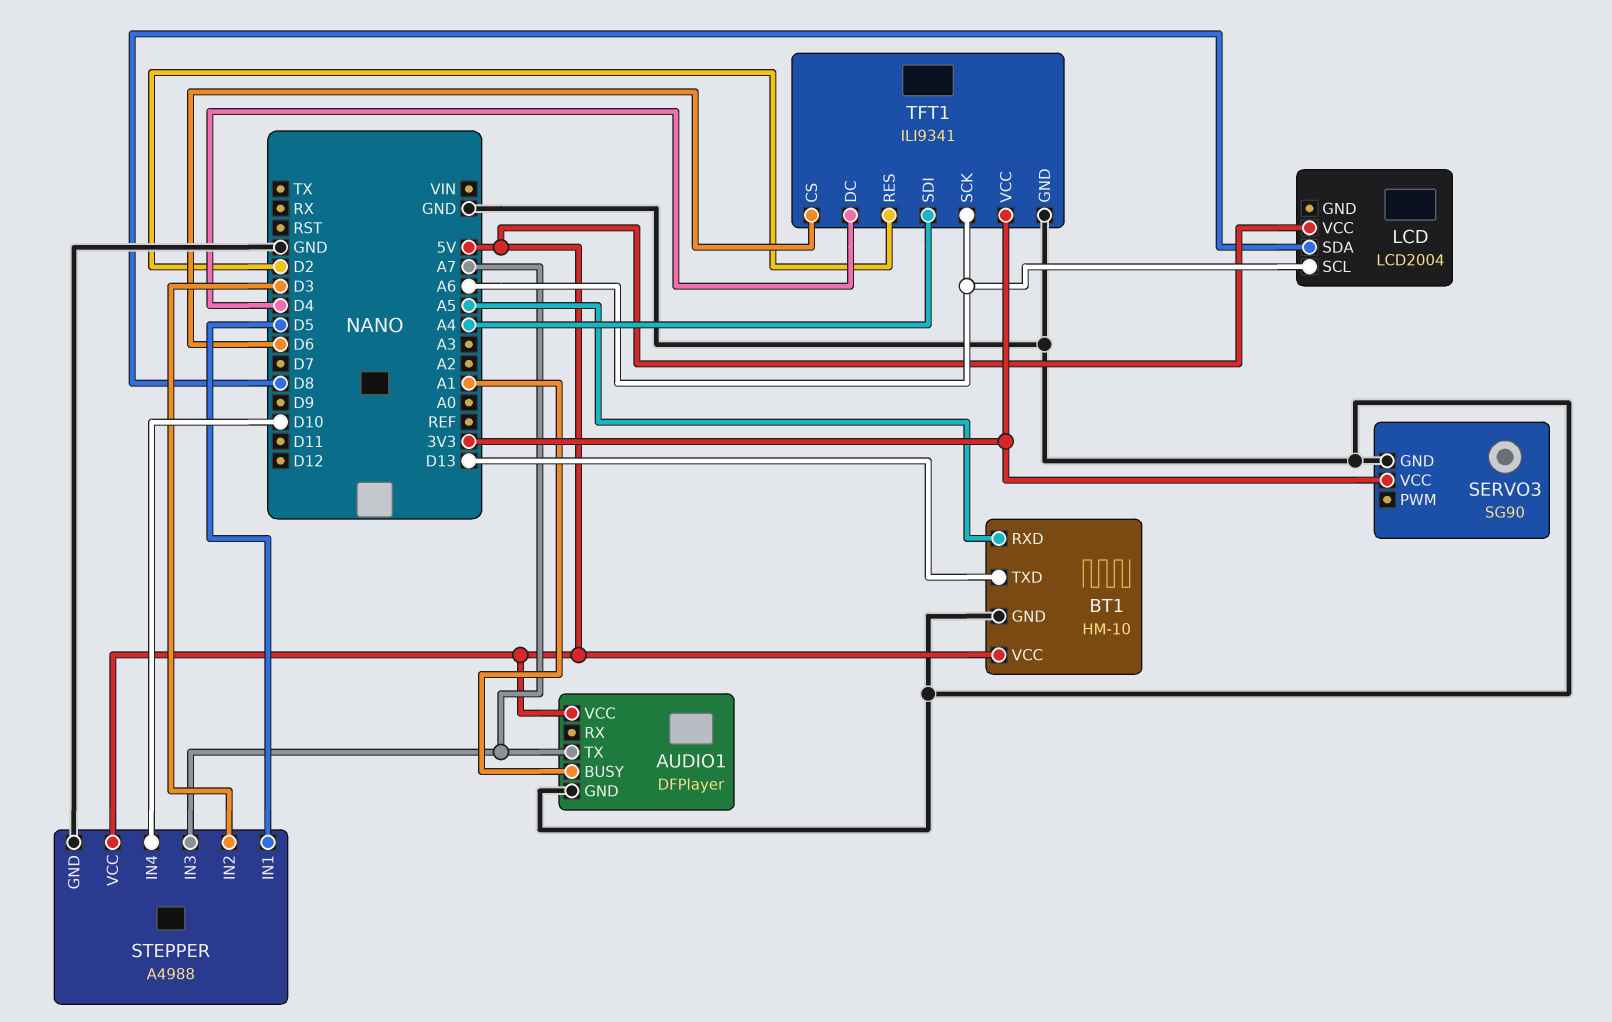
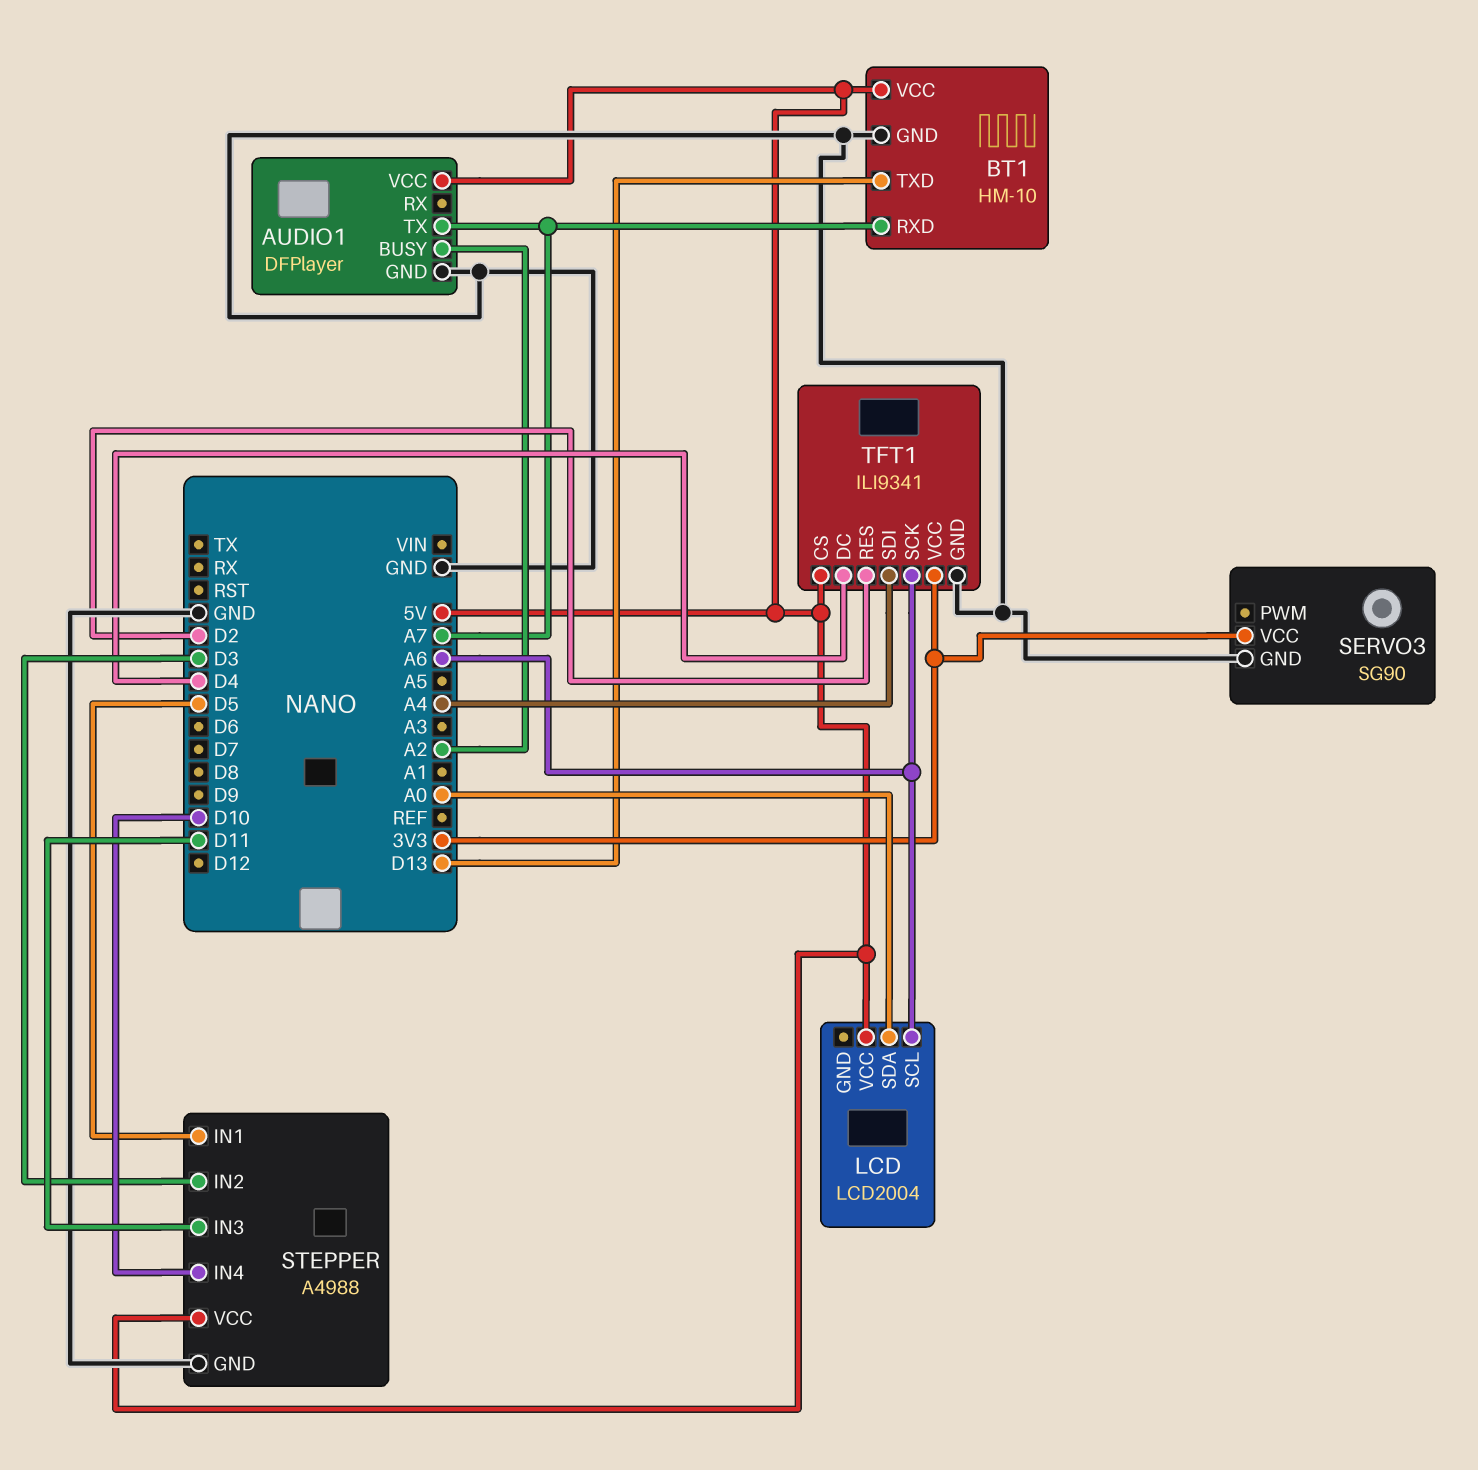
AUDIO1 pin BUSY: A1 -> A2
BT1 pin RXD: A5 -> A7
LCD pin SDA: D8 -> A0
STEPPER pin IN3: A7 -> D11
TFT1 pin CS: D6 -> 5V

